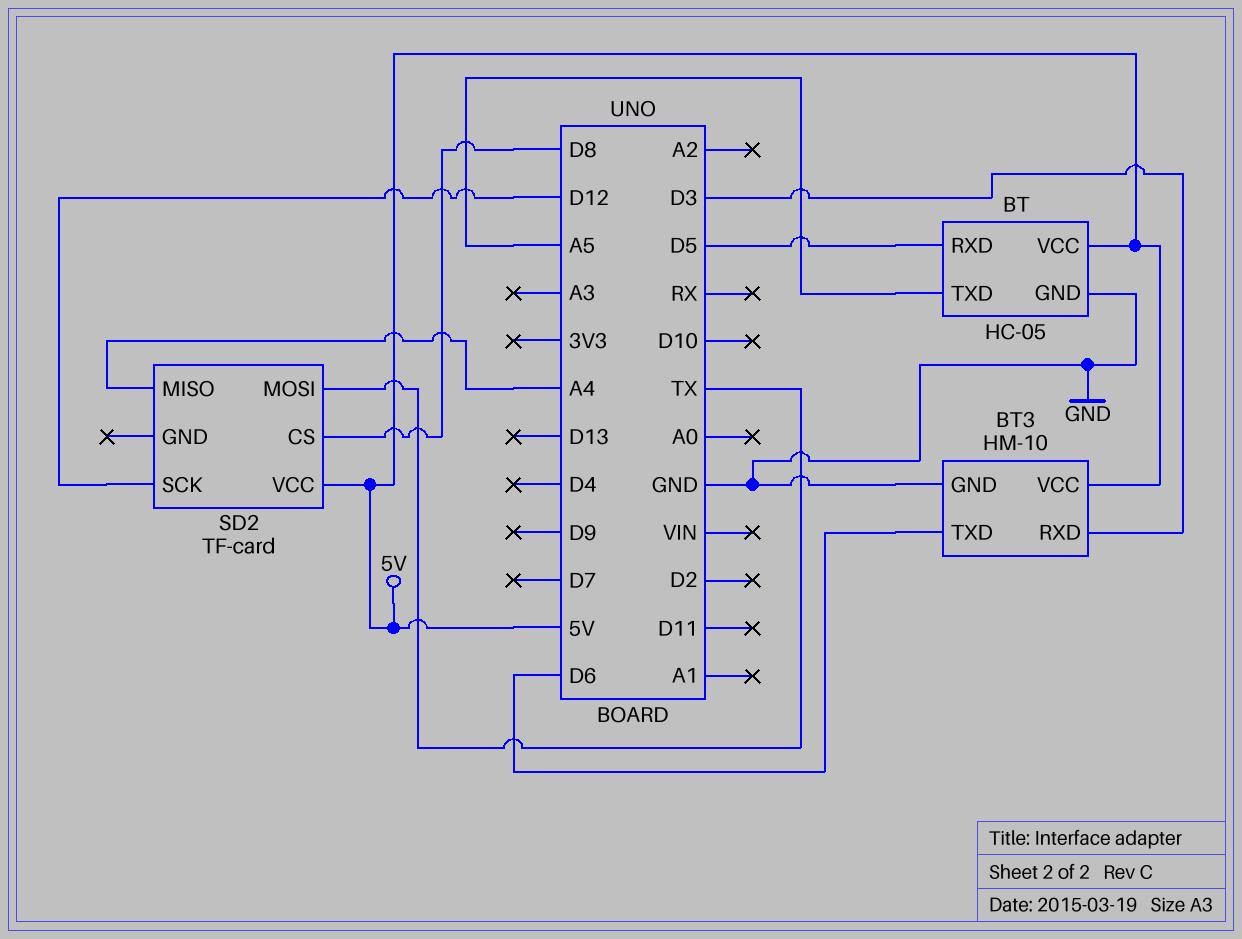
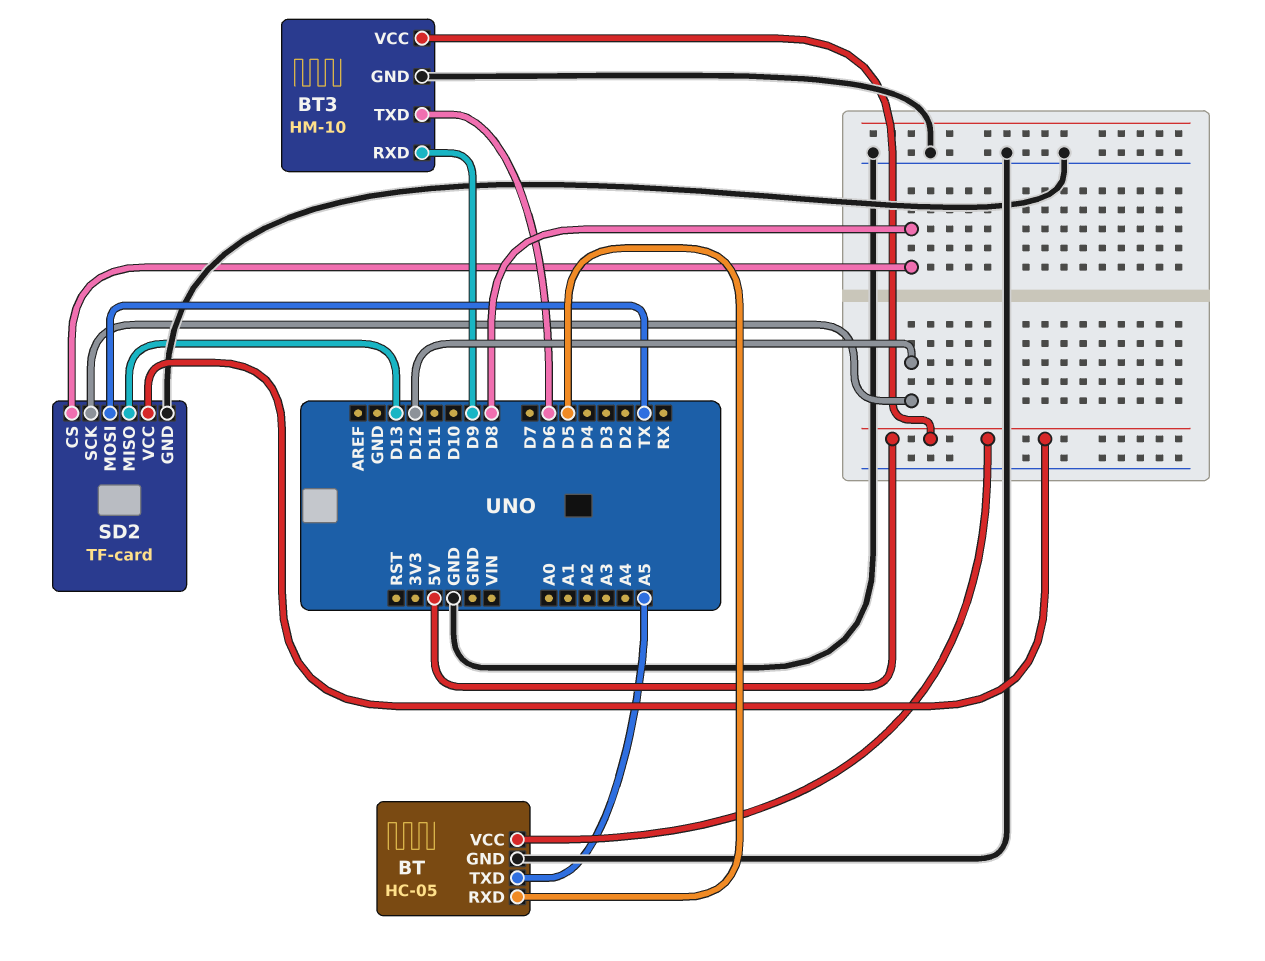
BT3 pin RXD: D3 -> D9
SD2 pin GND: none -> GND
SD2 pin MISO: A4 -> D13

